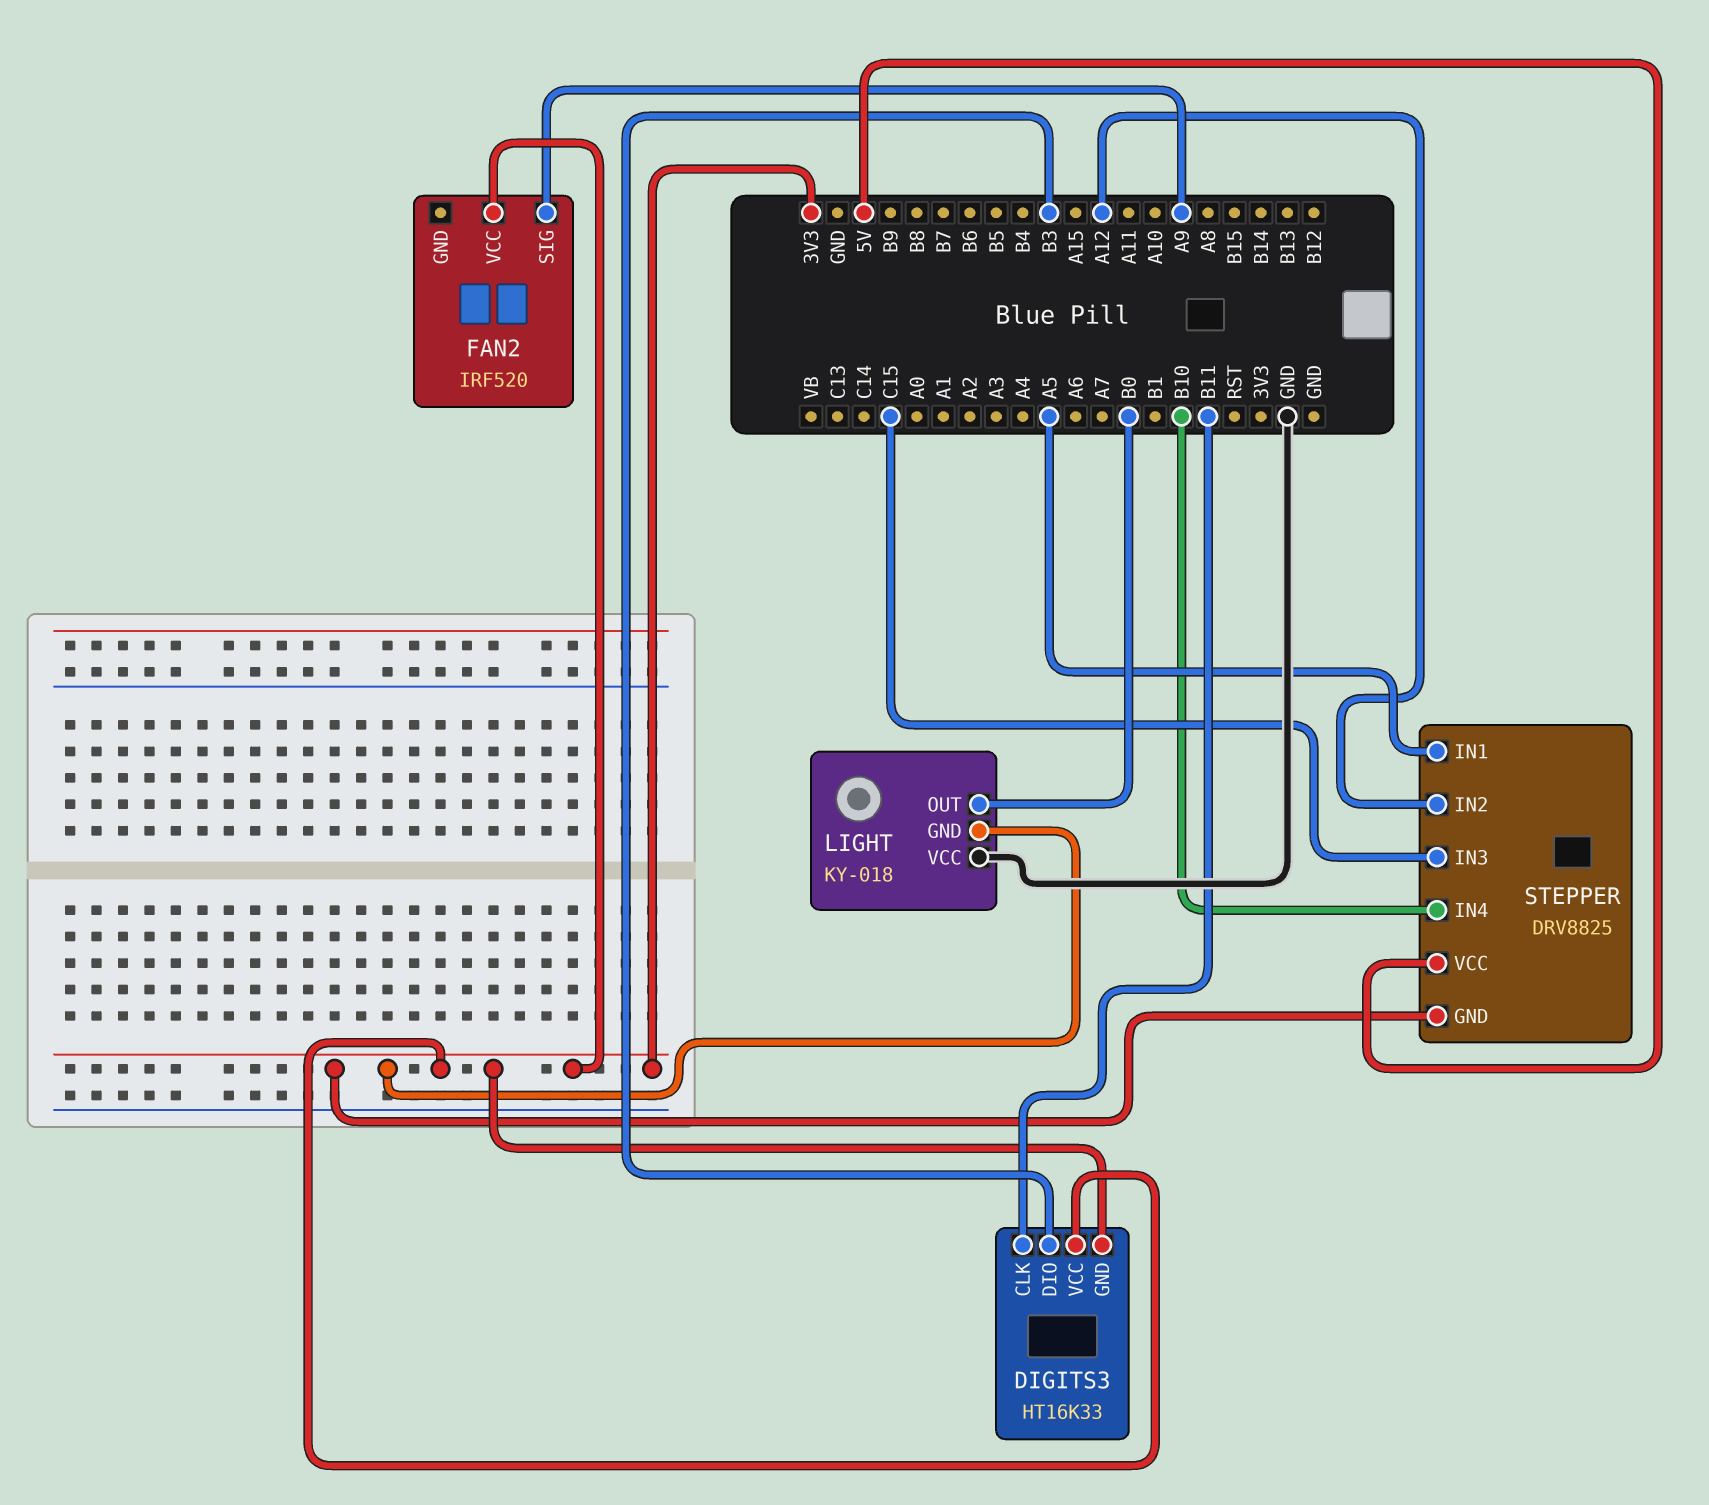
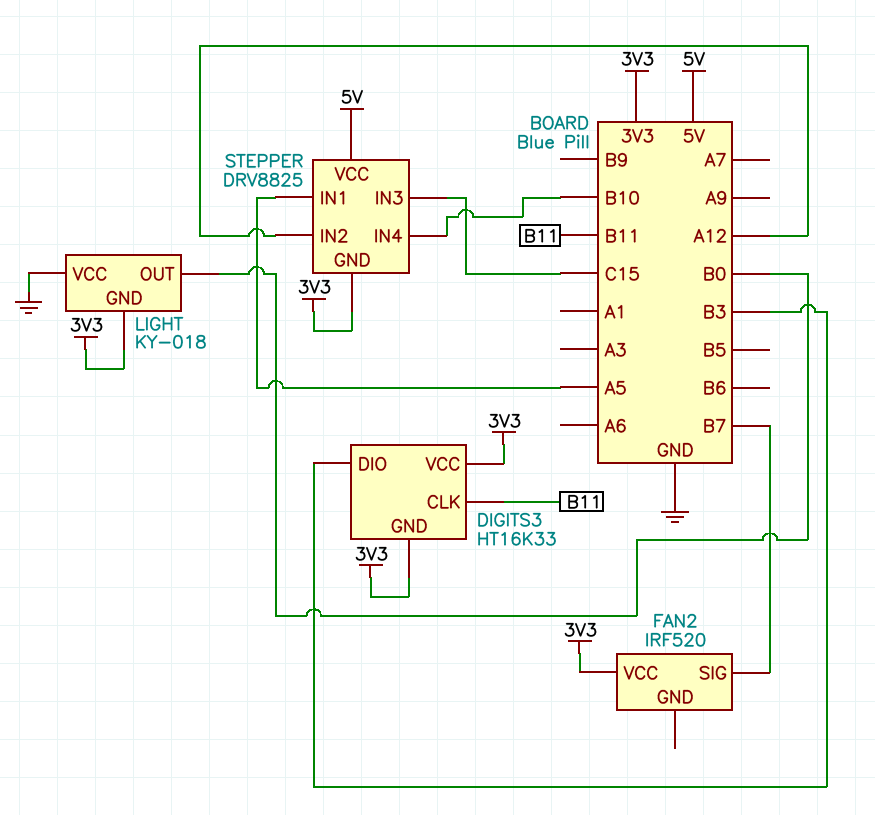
FAN2 pin SIG: A9 -> B7

